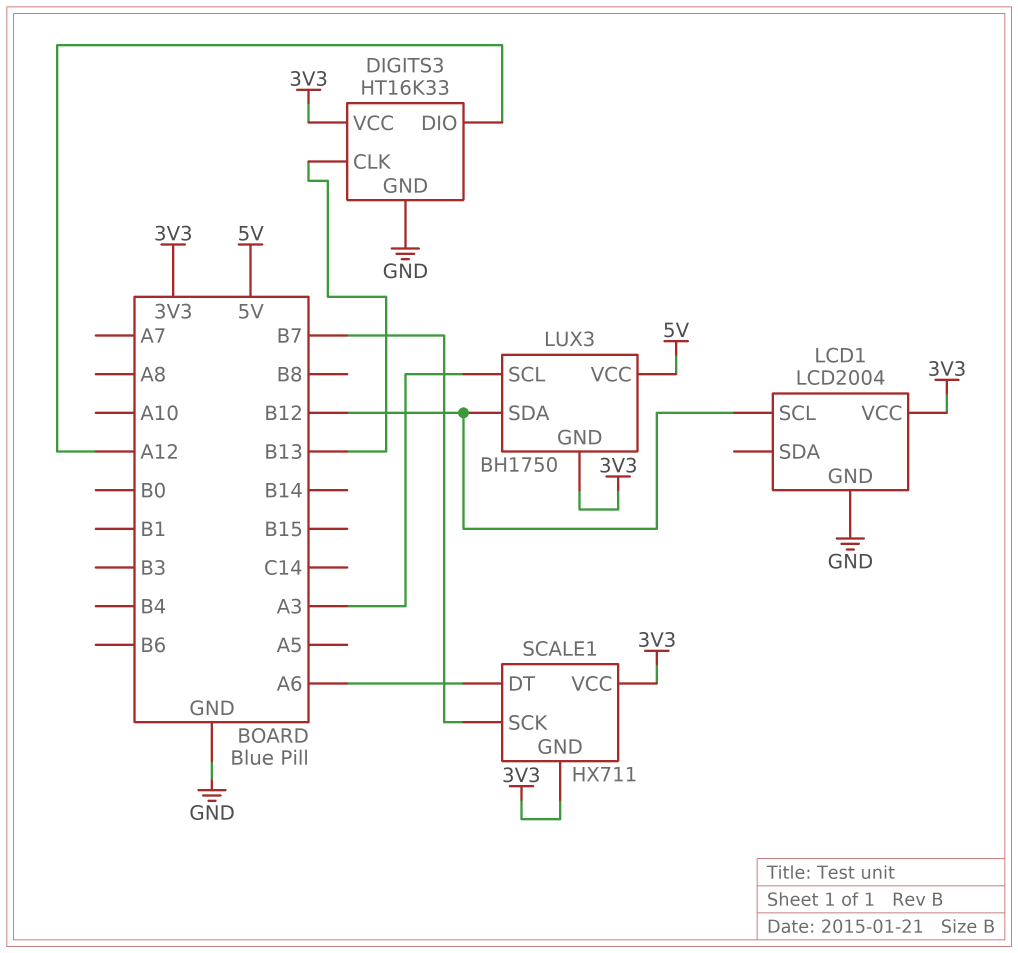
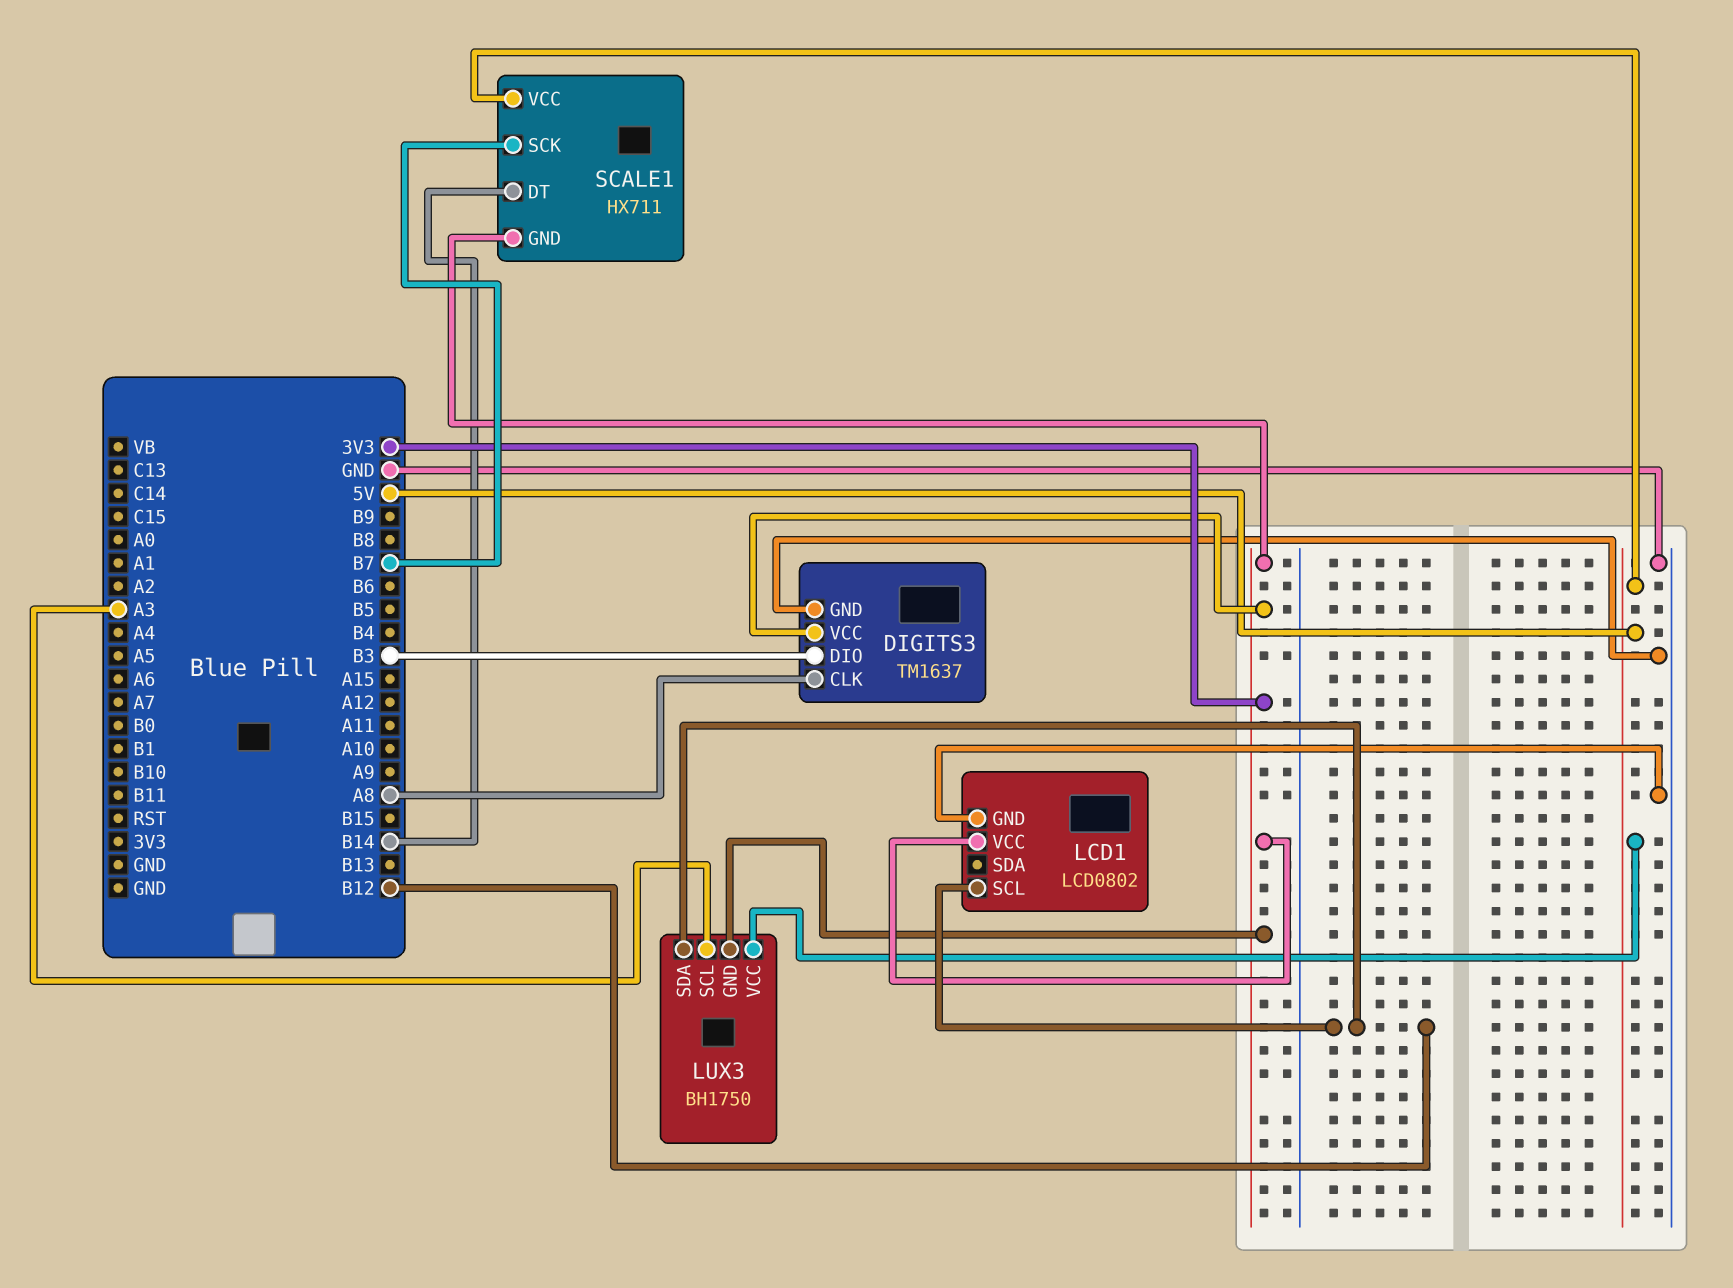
DIGITS3: HT16K33 -> TM1637
DIGITS3 pin CLK: B13 -> A8
DIGITS3 pin DIO: A12 -> B3
LCD1: LCD2004 -> LCD0802
SCALE1 pin DT: A6 -> B14
SCALE1 pin VCC: 3V3 -> 5V

